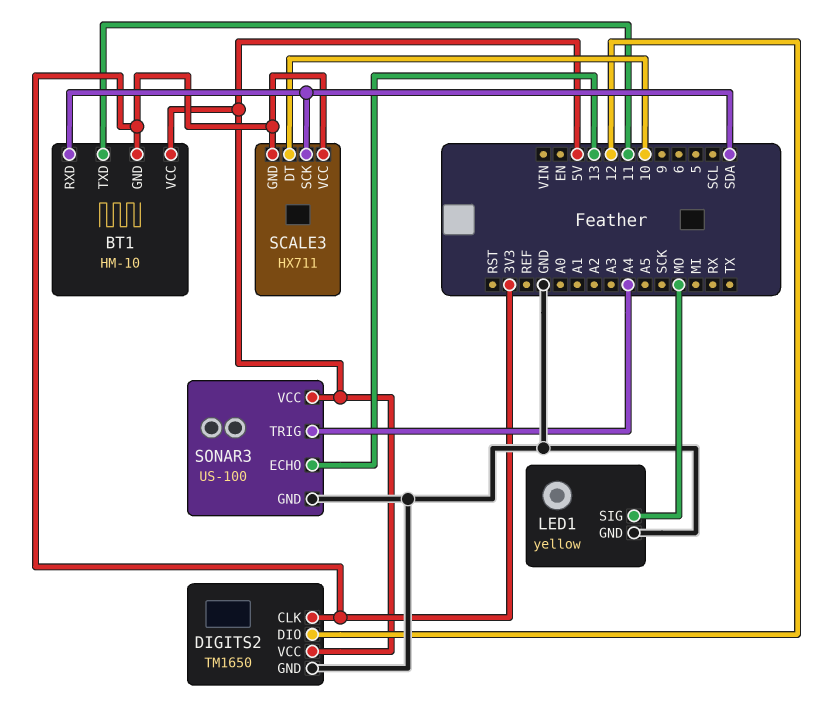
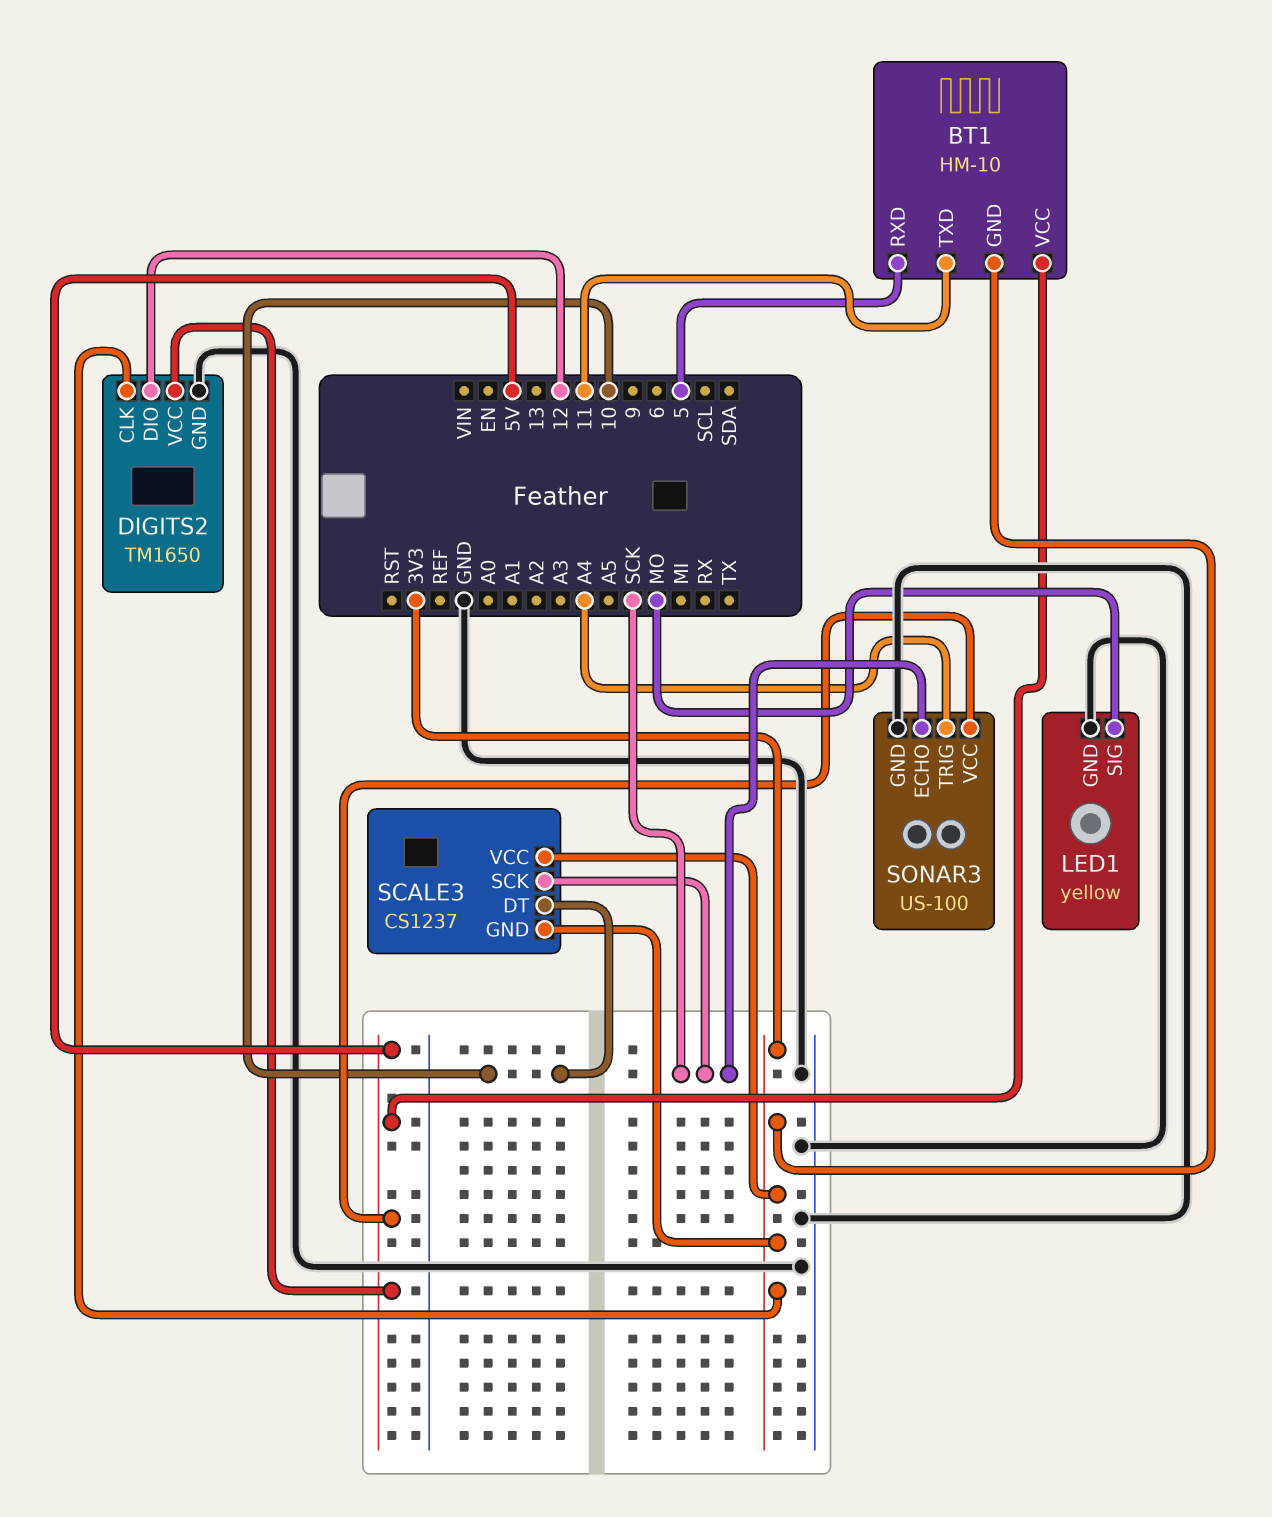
BT1 pin RXD: SDA -> 5
SCALE3: HX711 -> CS1237
SCALE3 pin SCK: SDA -> SCK
SONAR3 pin ECHO: 13 -> SCK

